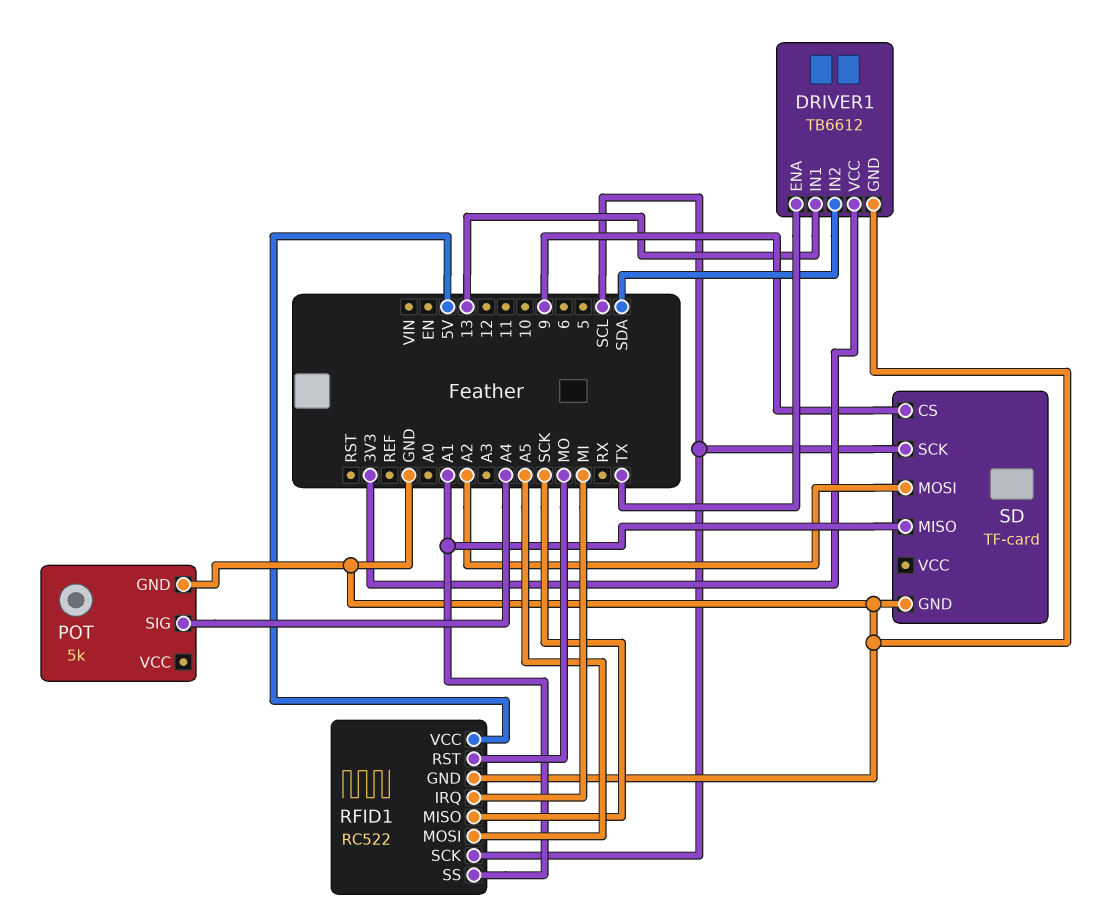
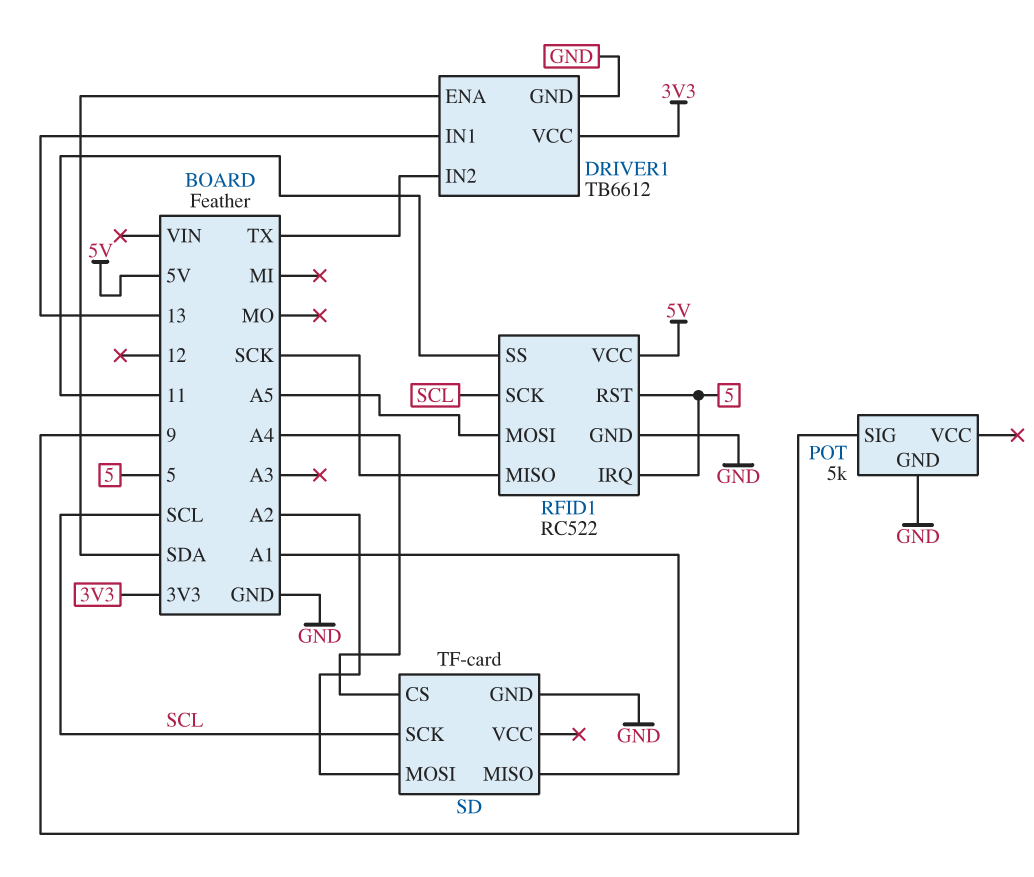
DRIVER1 pin ENA: TX -> SDA
DRIVER1 pin IN2: SDA -> TX
POT pin SIG: A4 -> 9
RFID1 pin IRQ: MI -> 5
RFID1 pin RST: MO -> 5
RFID1 pin SS: A1 -> 11
SD pin CS: 9 -> A4

